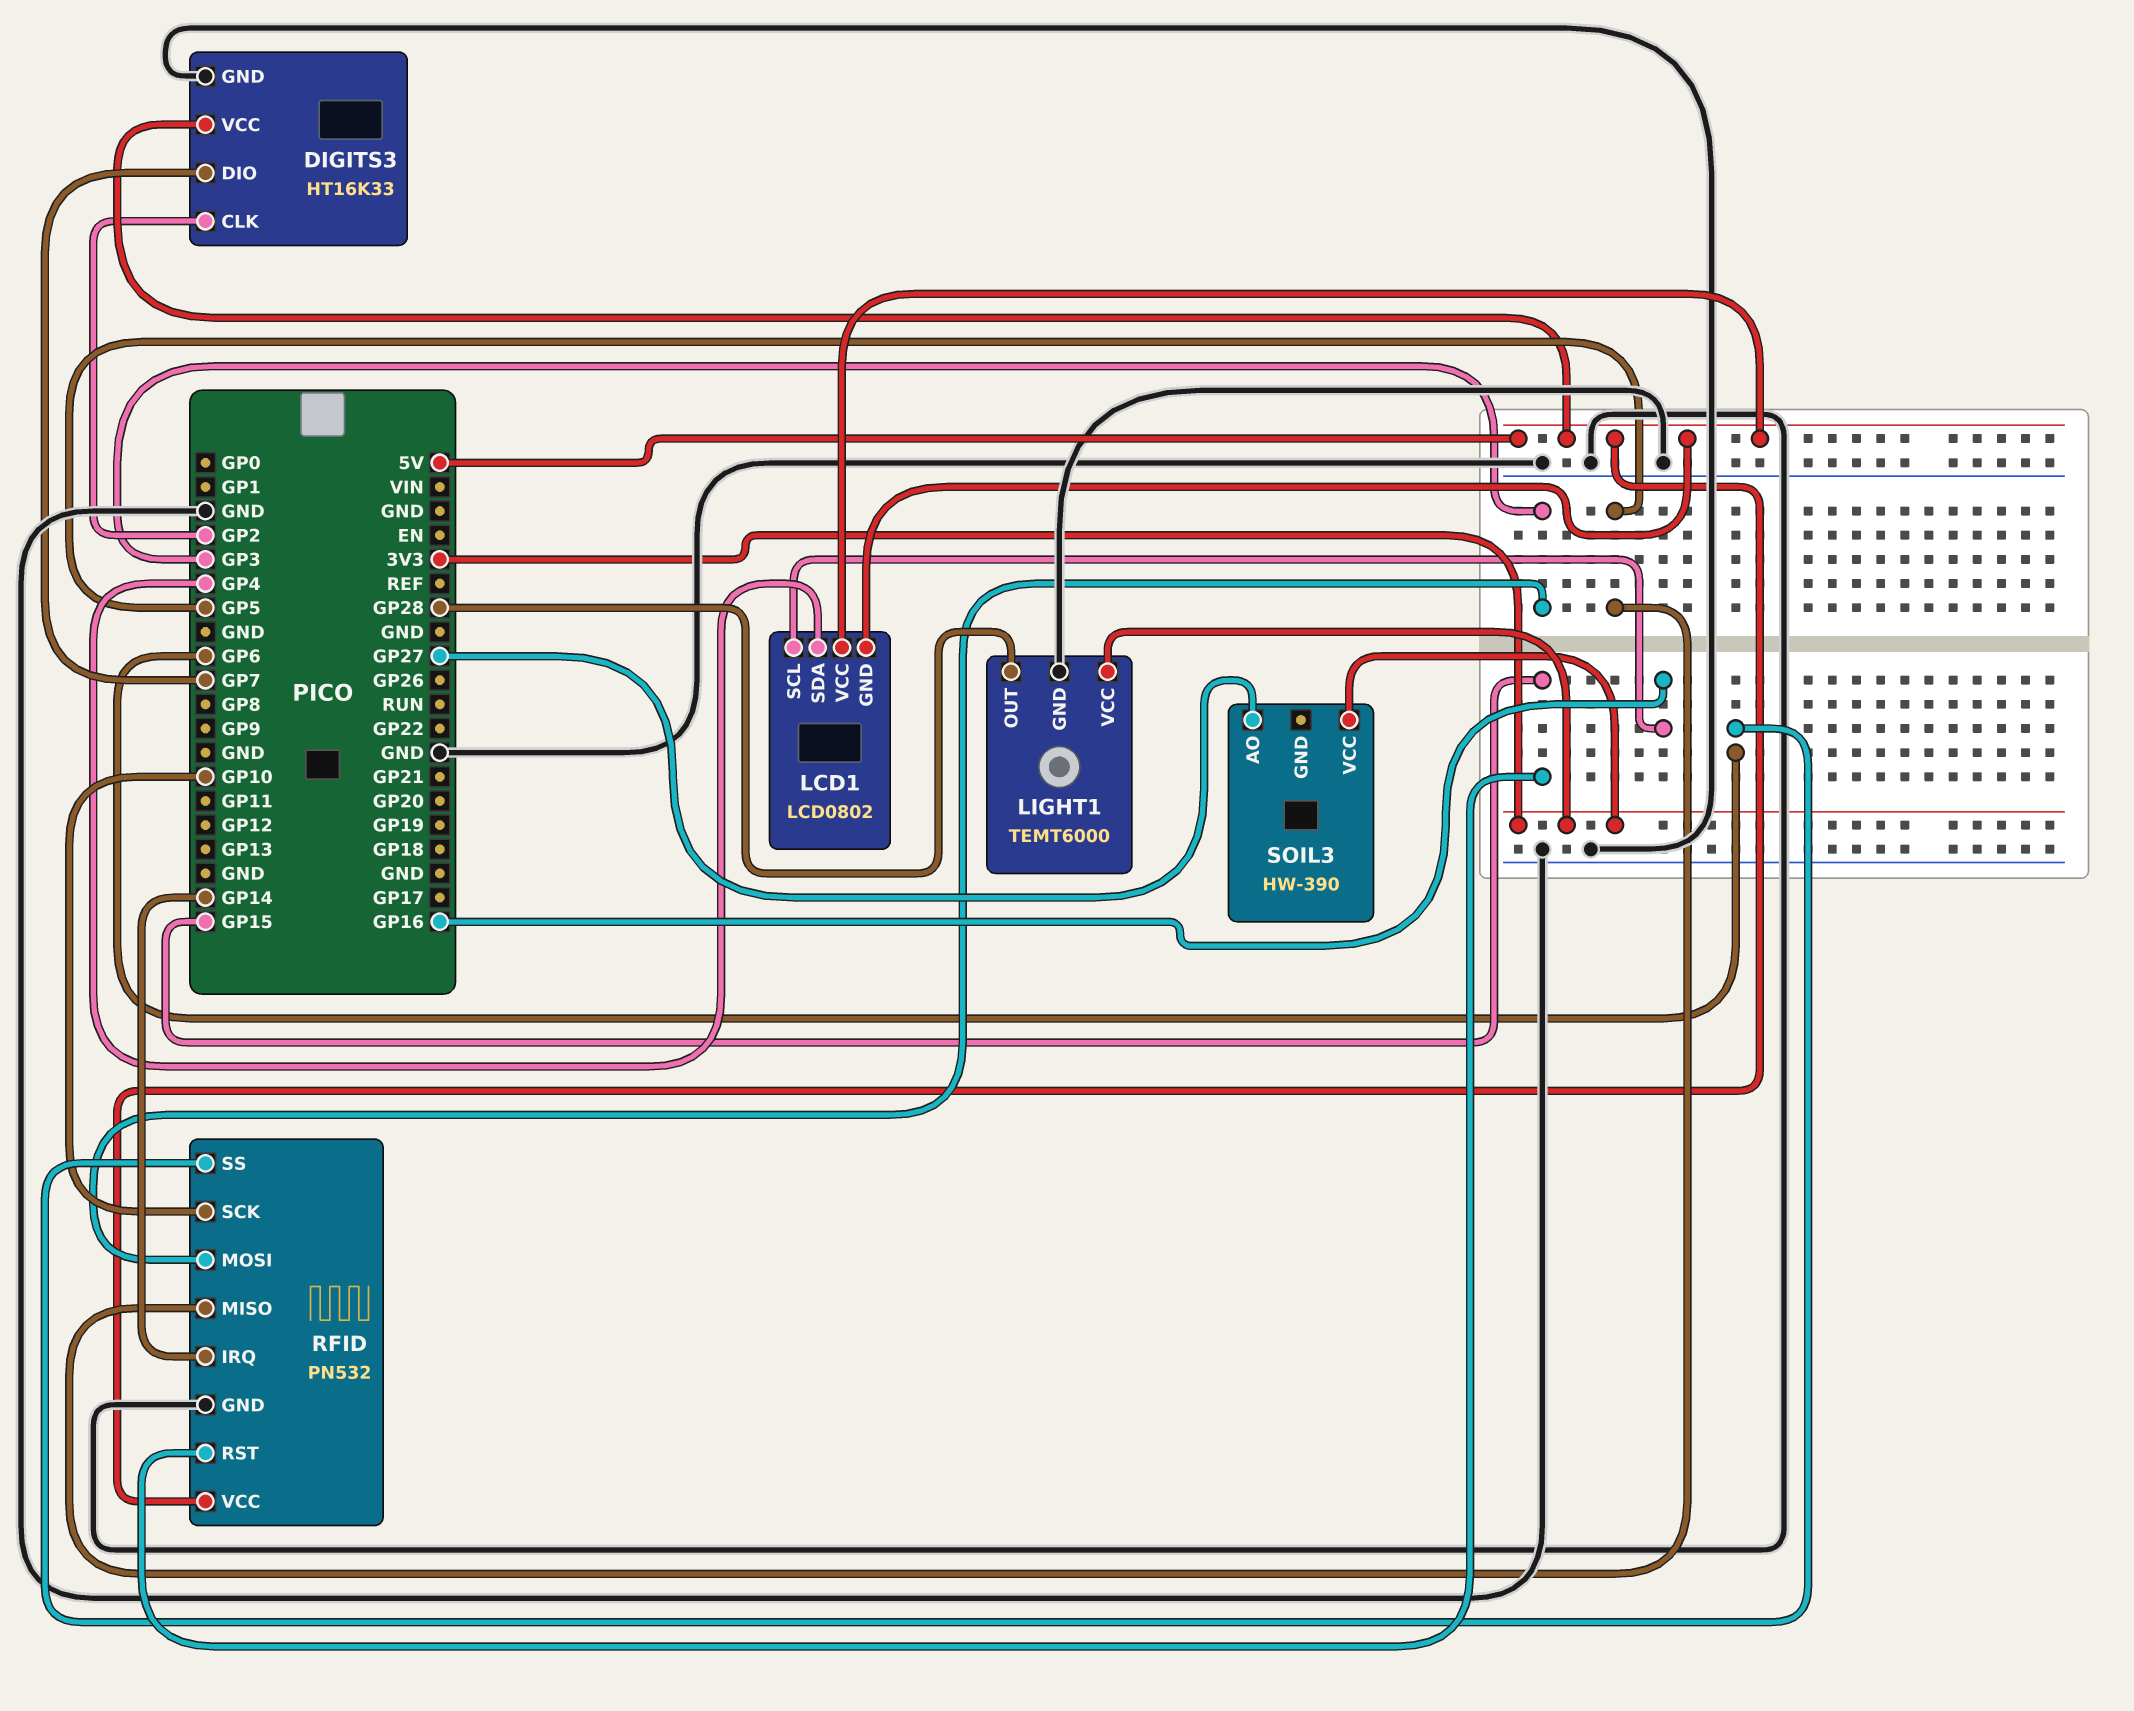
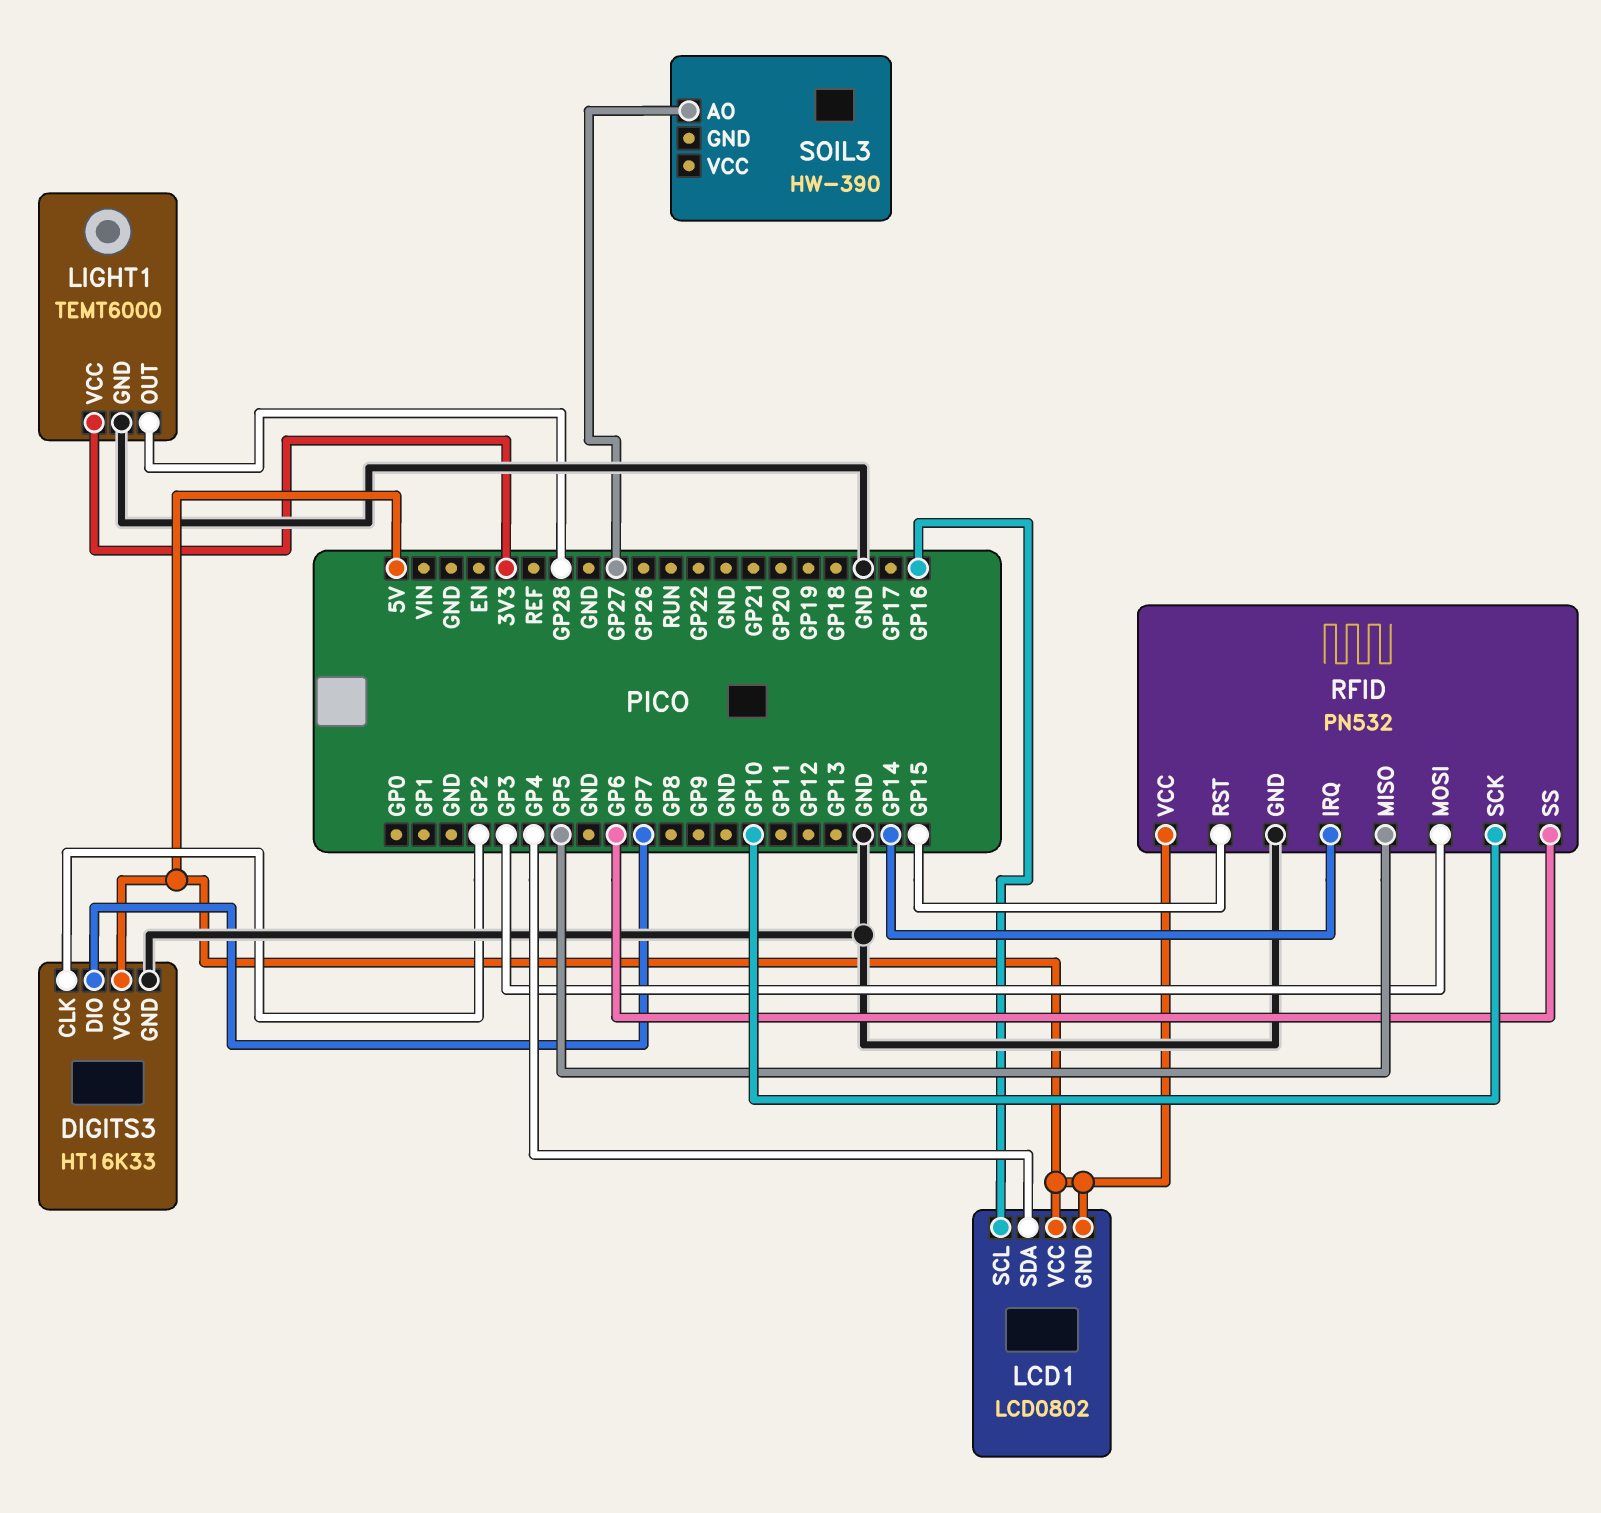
SOIL3 pin VCC: 3V3 -> none

